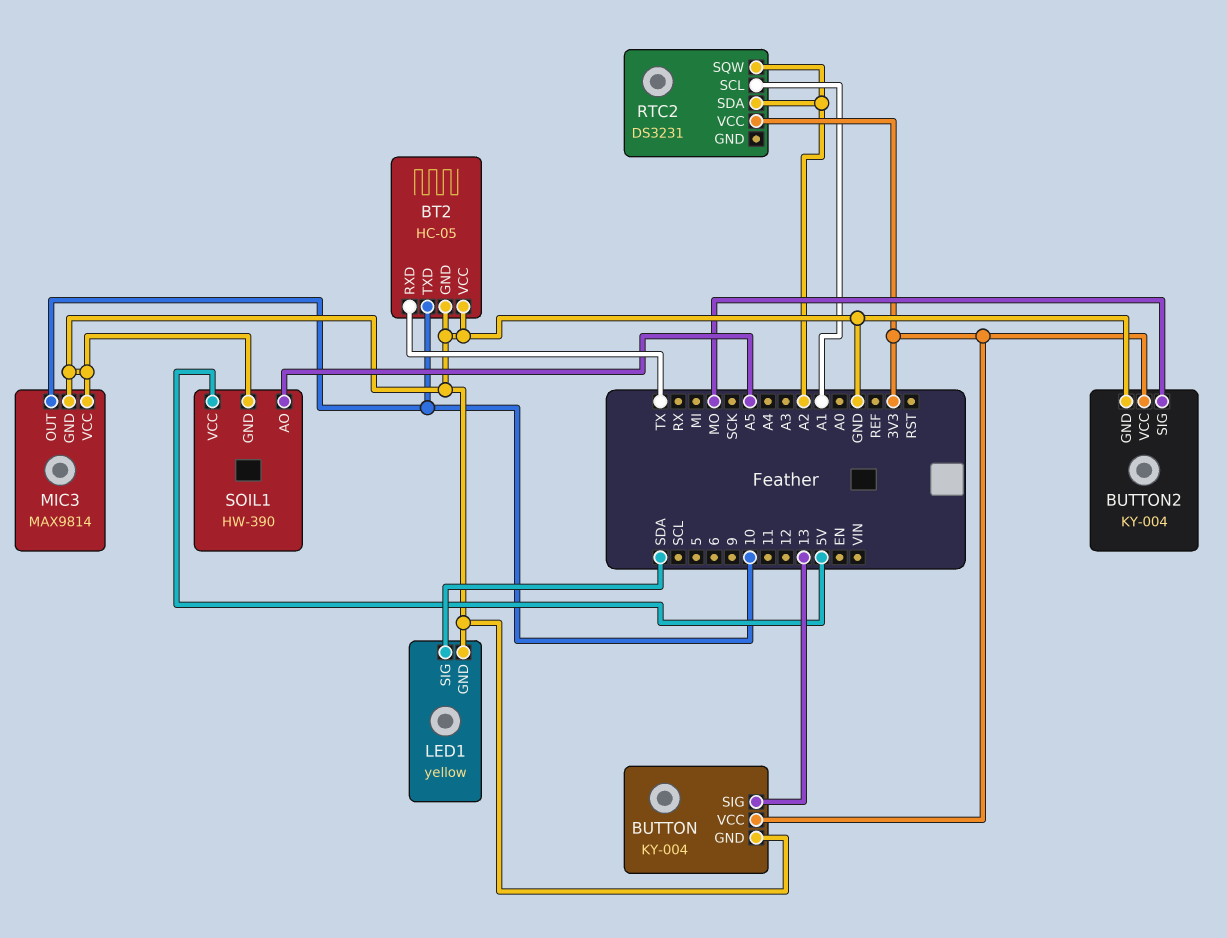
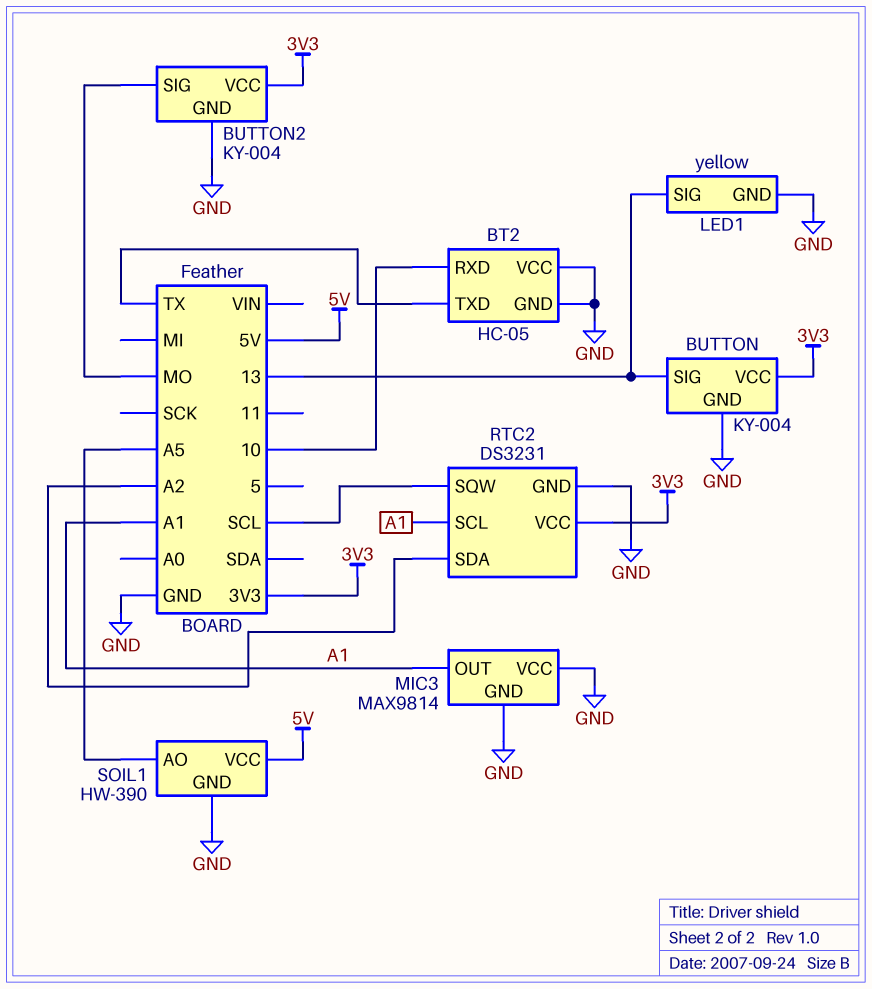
BT2 pin RXD: TX -> 10
BT2 pin TXD: 10 -> TX
LED1 pin SIG: SDA -> 13
MIC3 pin OUT: 10 -> A1
RTC2 pin GND: none -> GND
RTC2 pin SQW: A2 -> SCL

